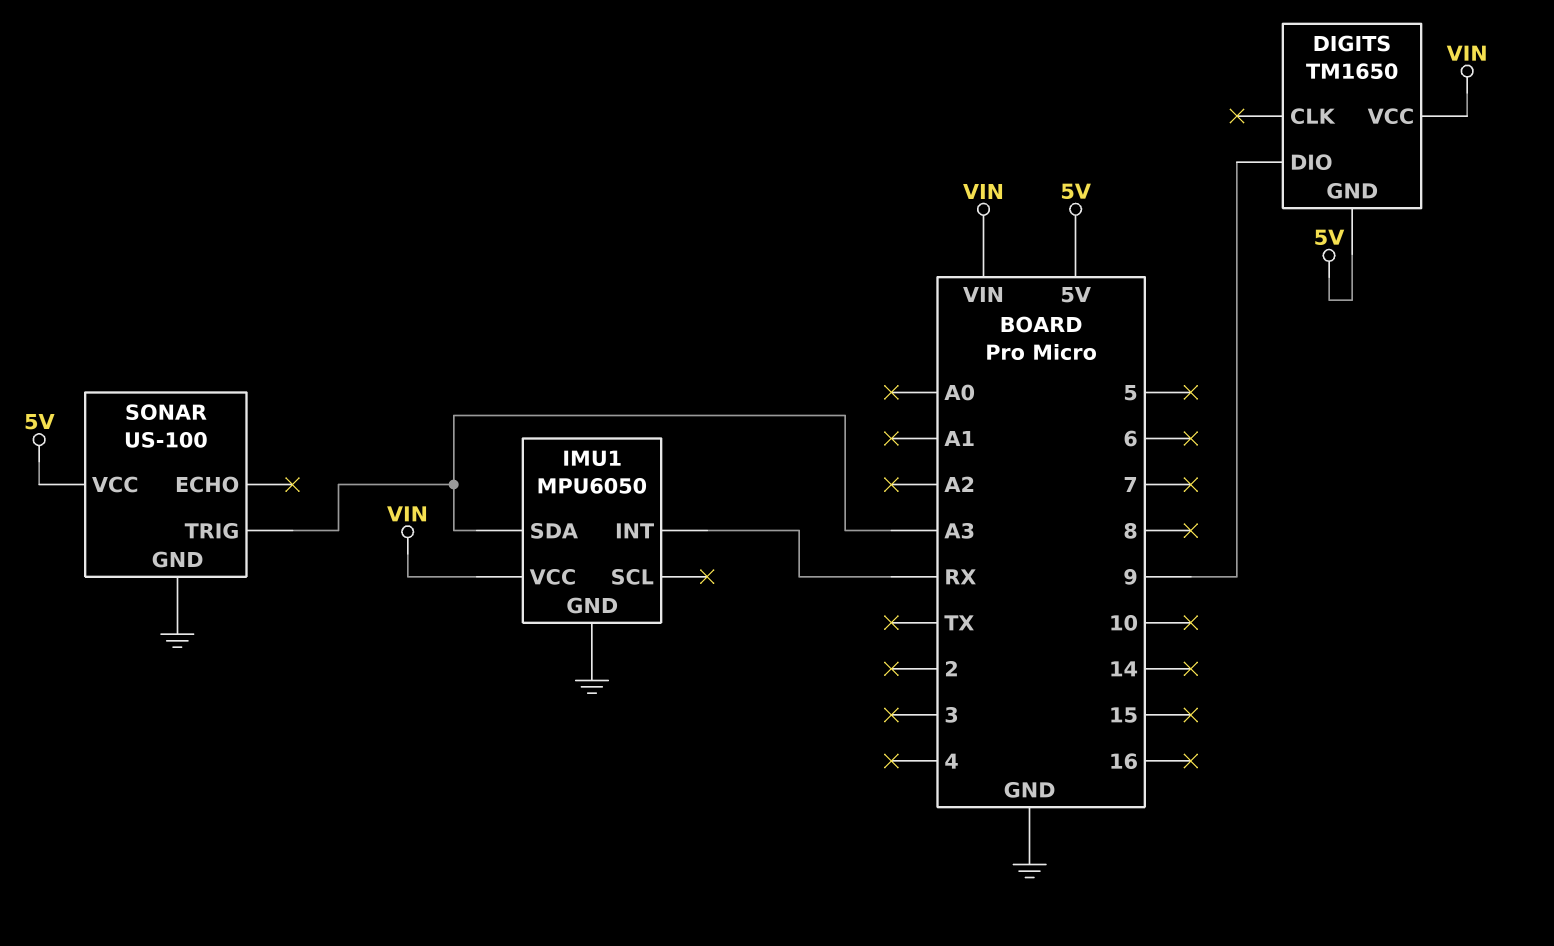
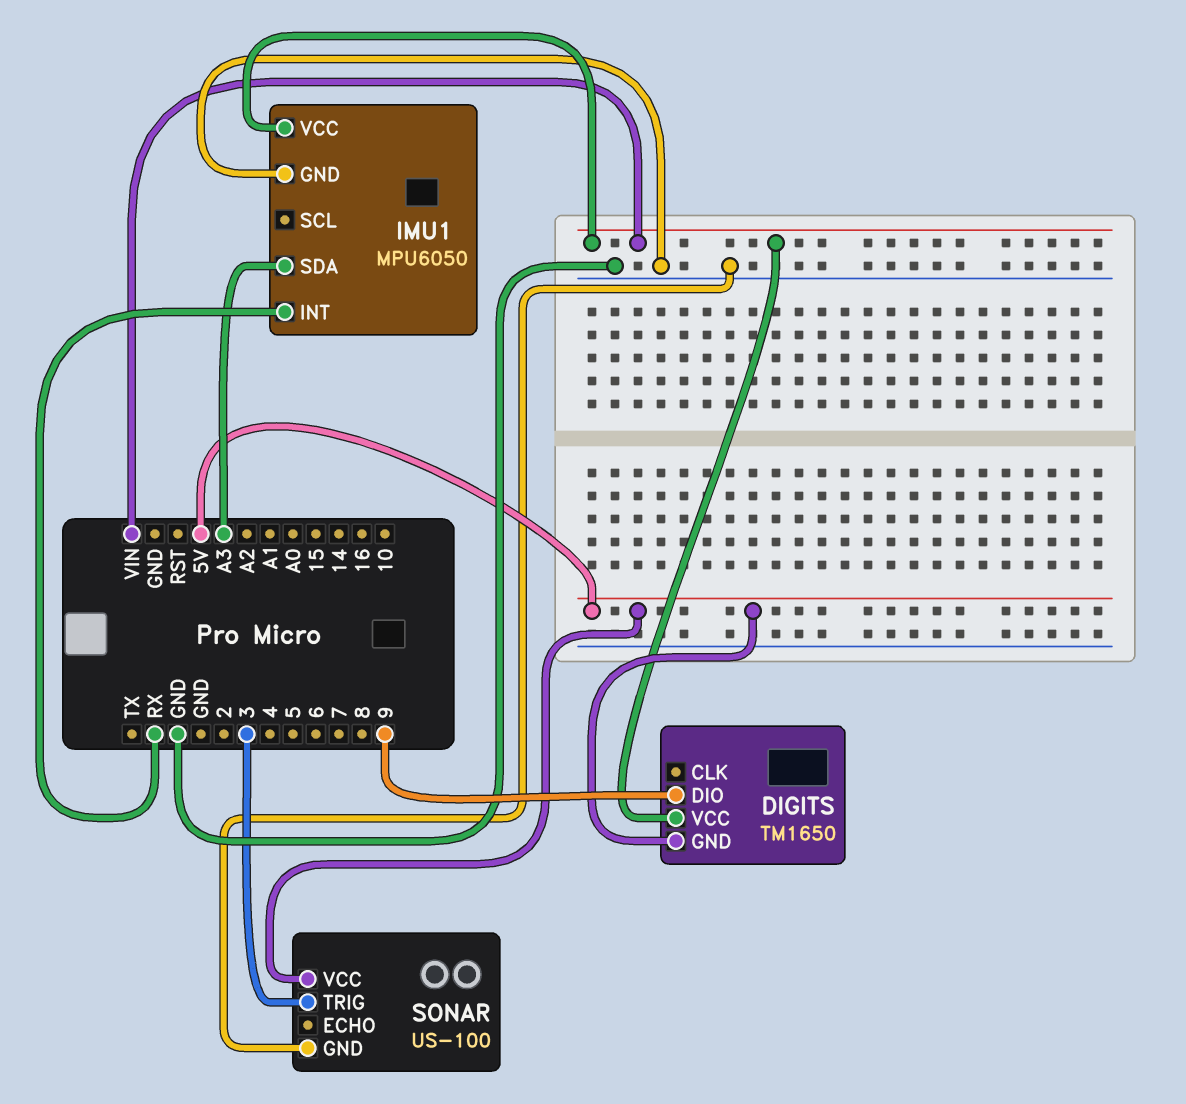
SONAR pin TRIG: A3 -> 3

